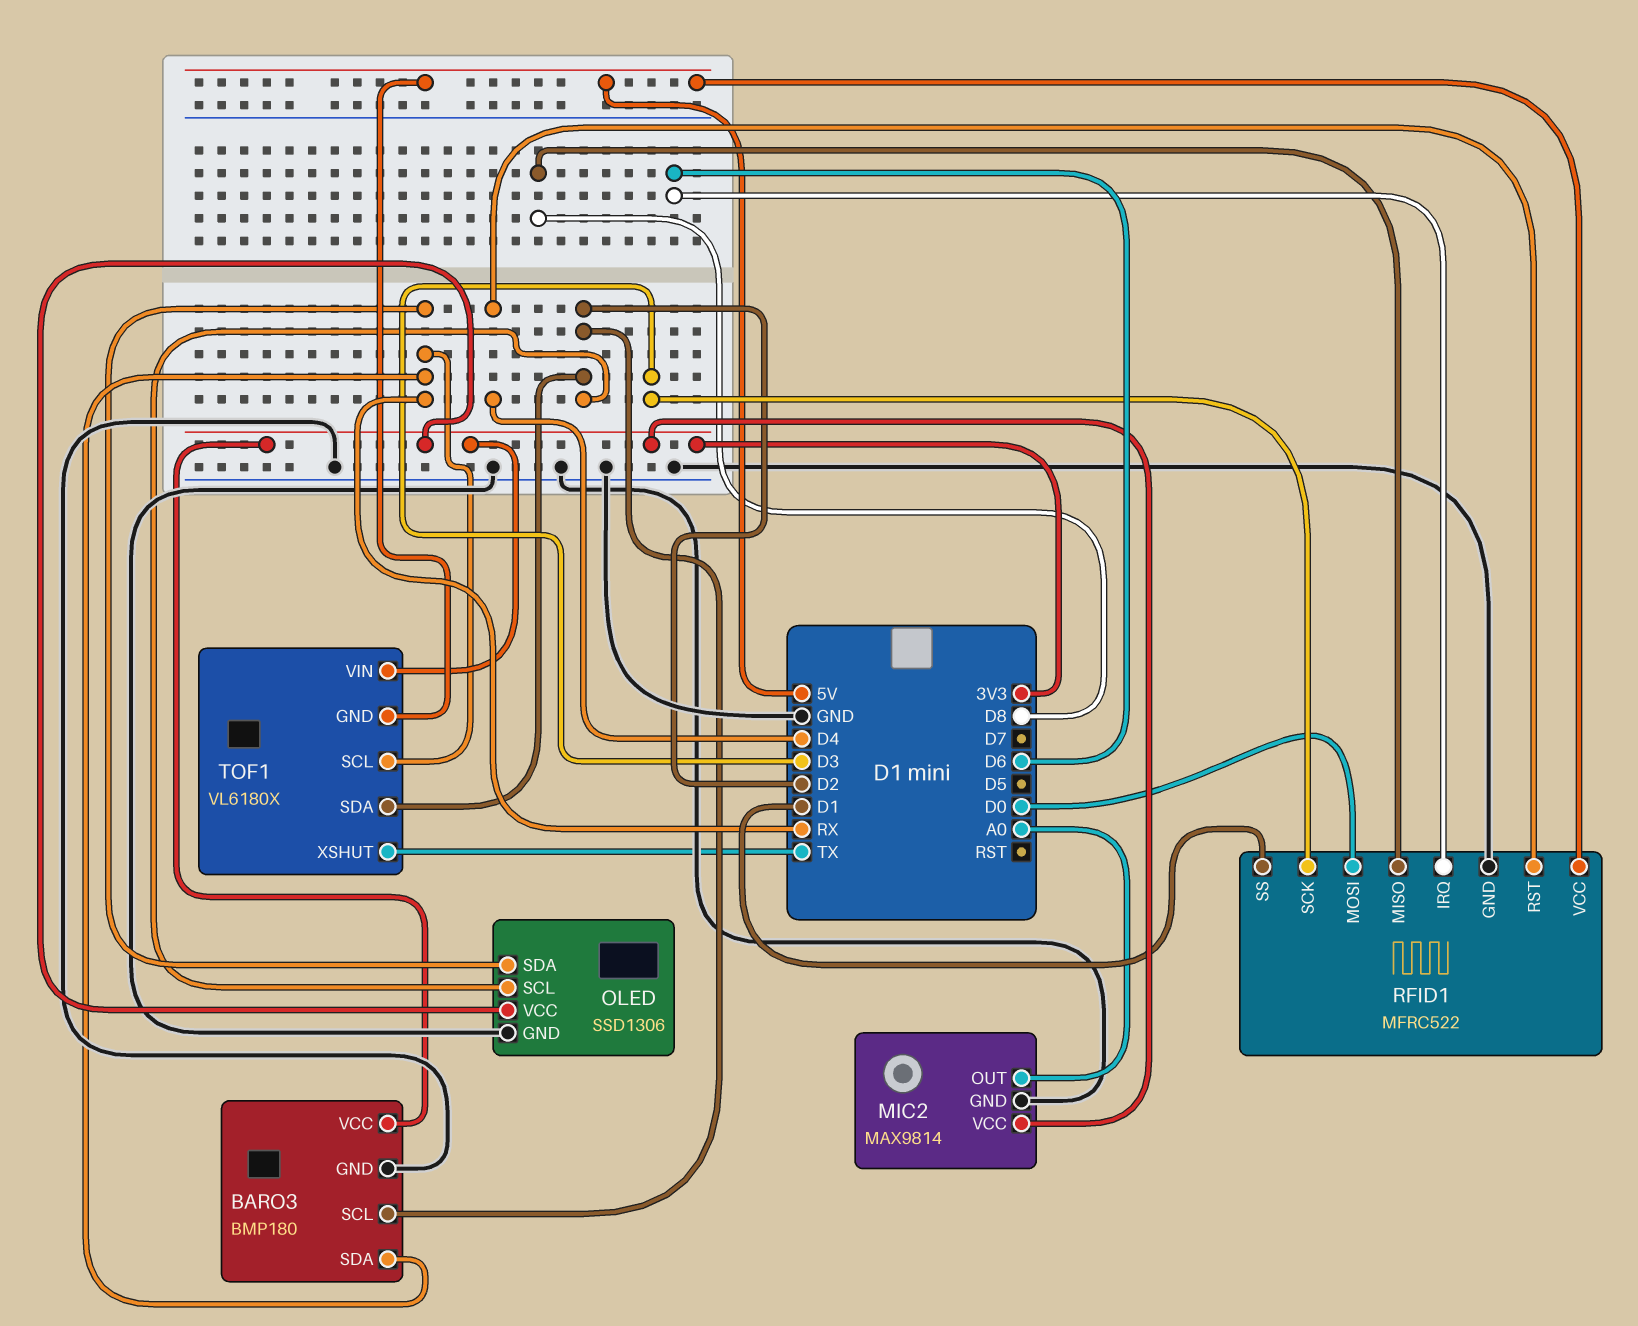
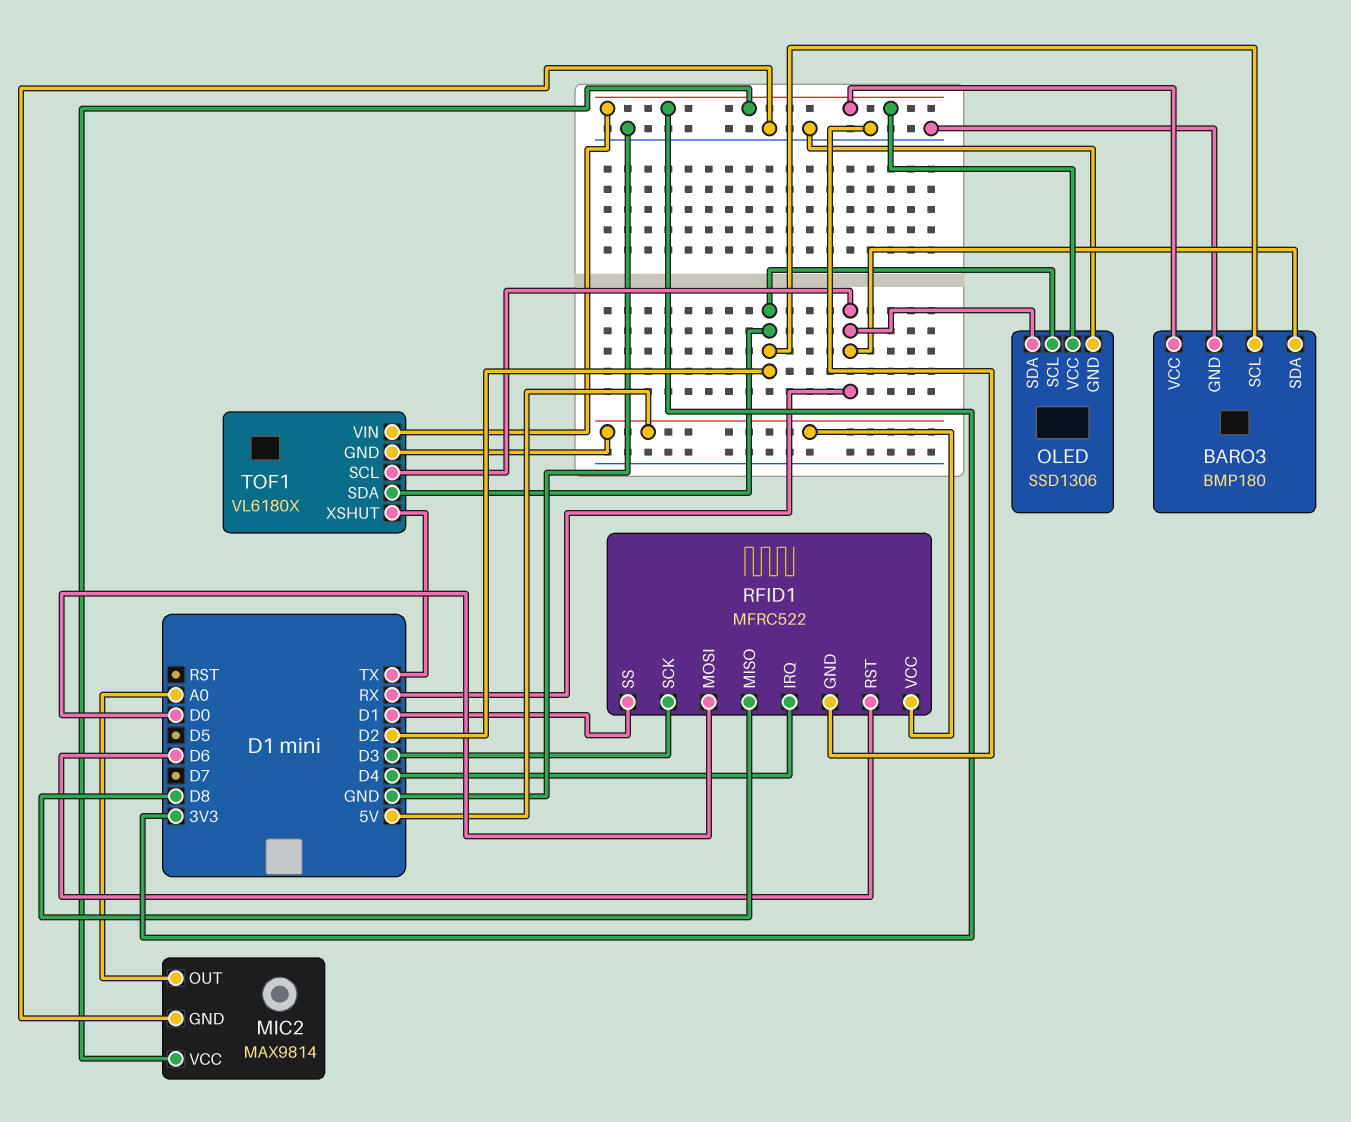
RFID1 pin IRQ: D6 -> D4
RFID1 pin RST: D4 -> D6

